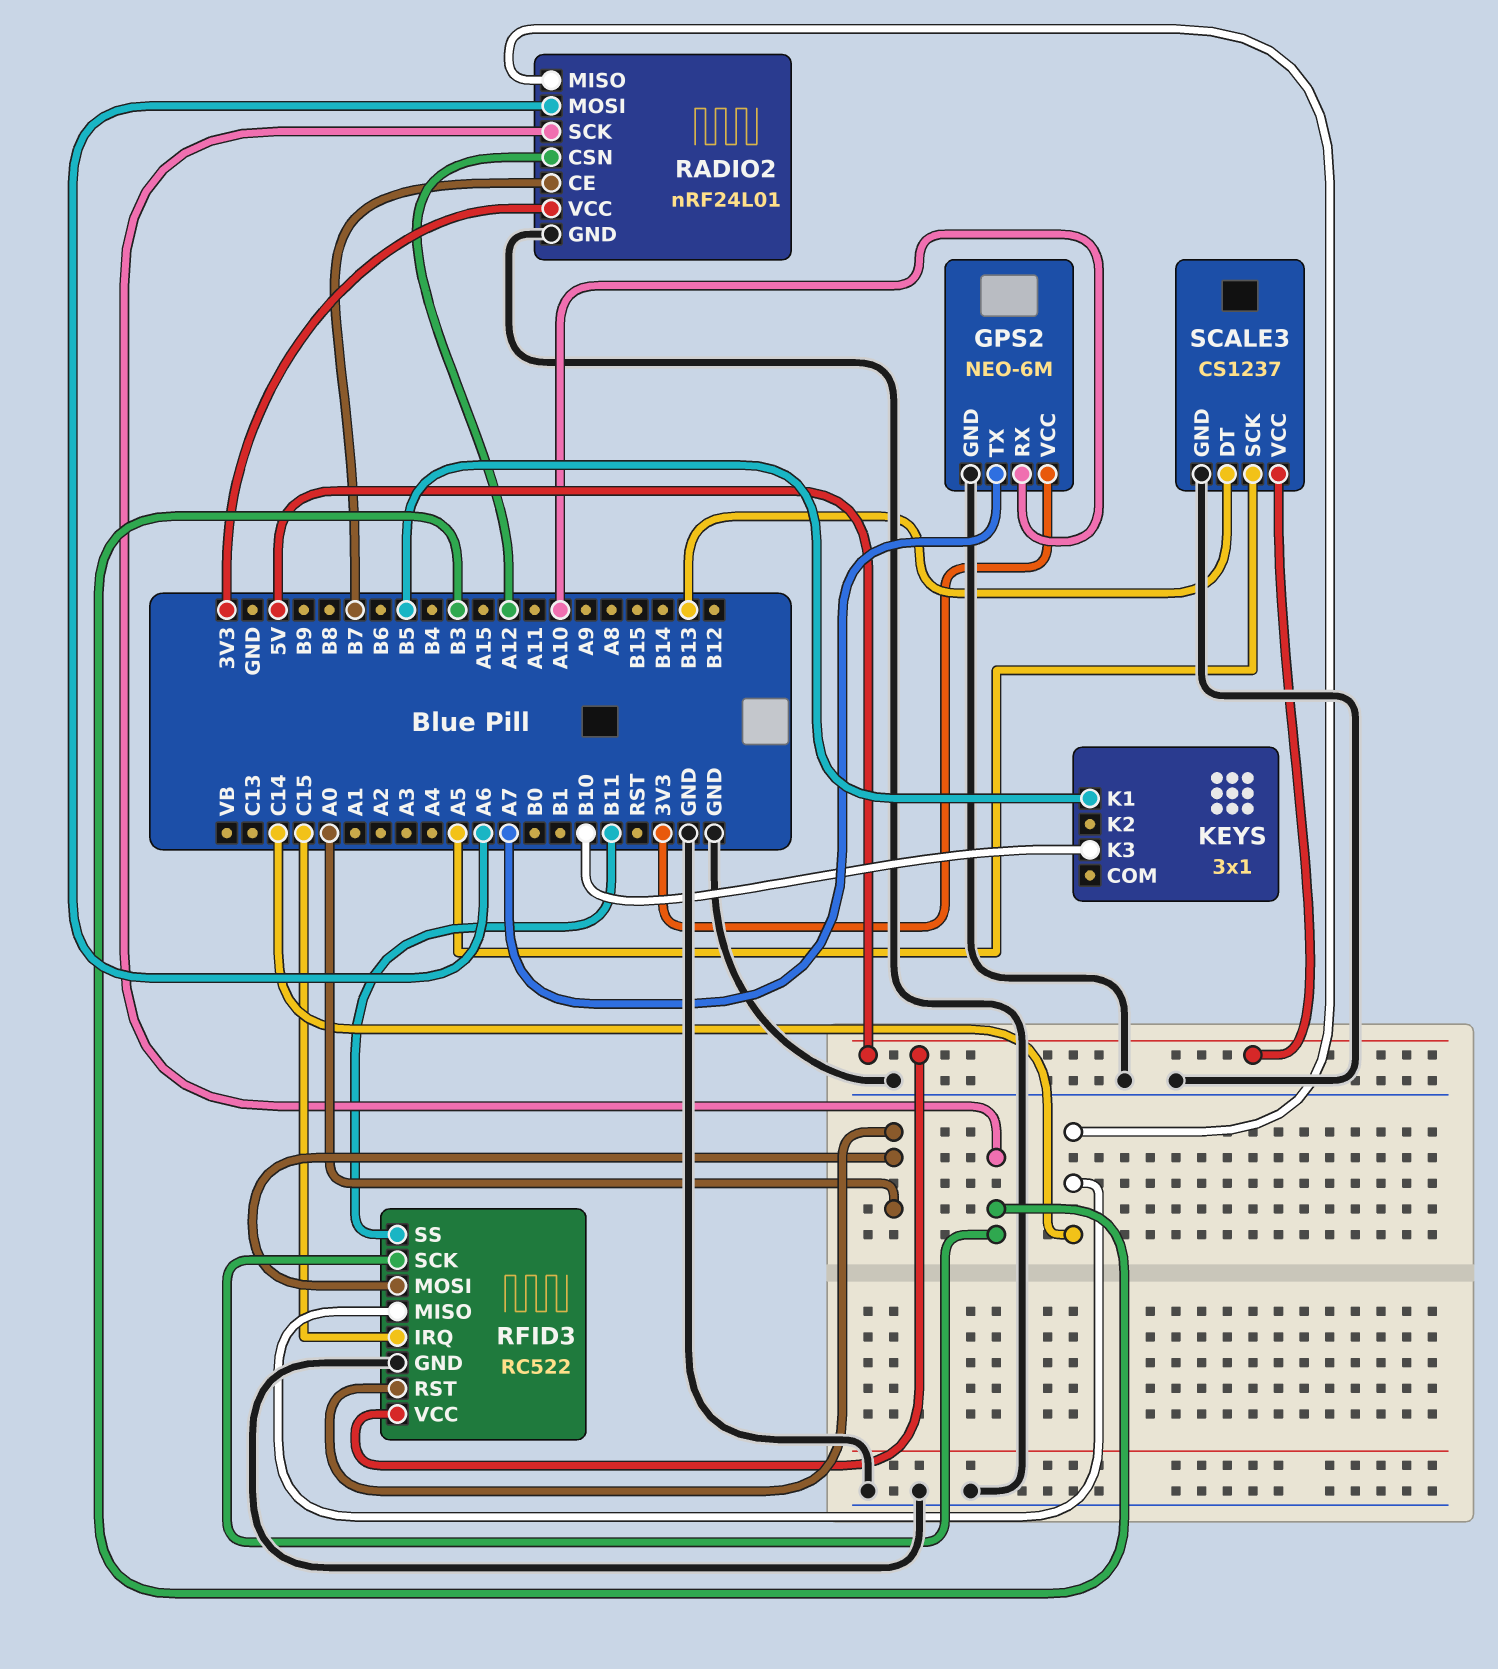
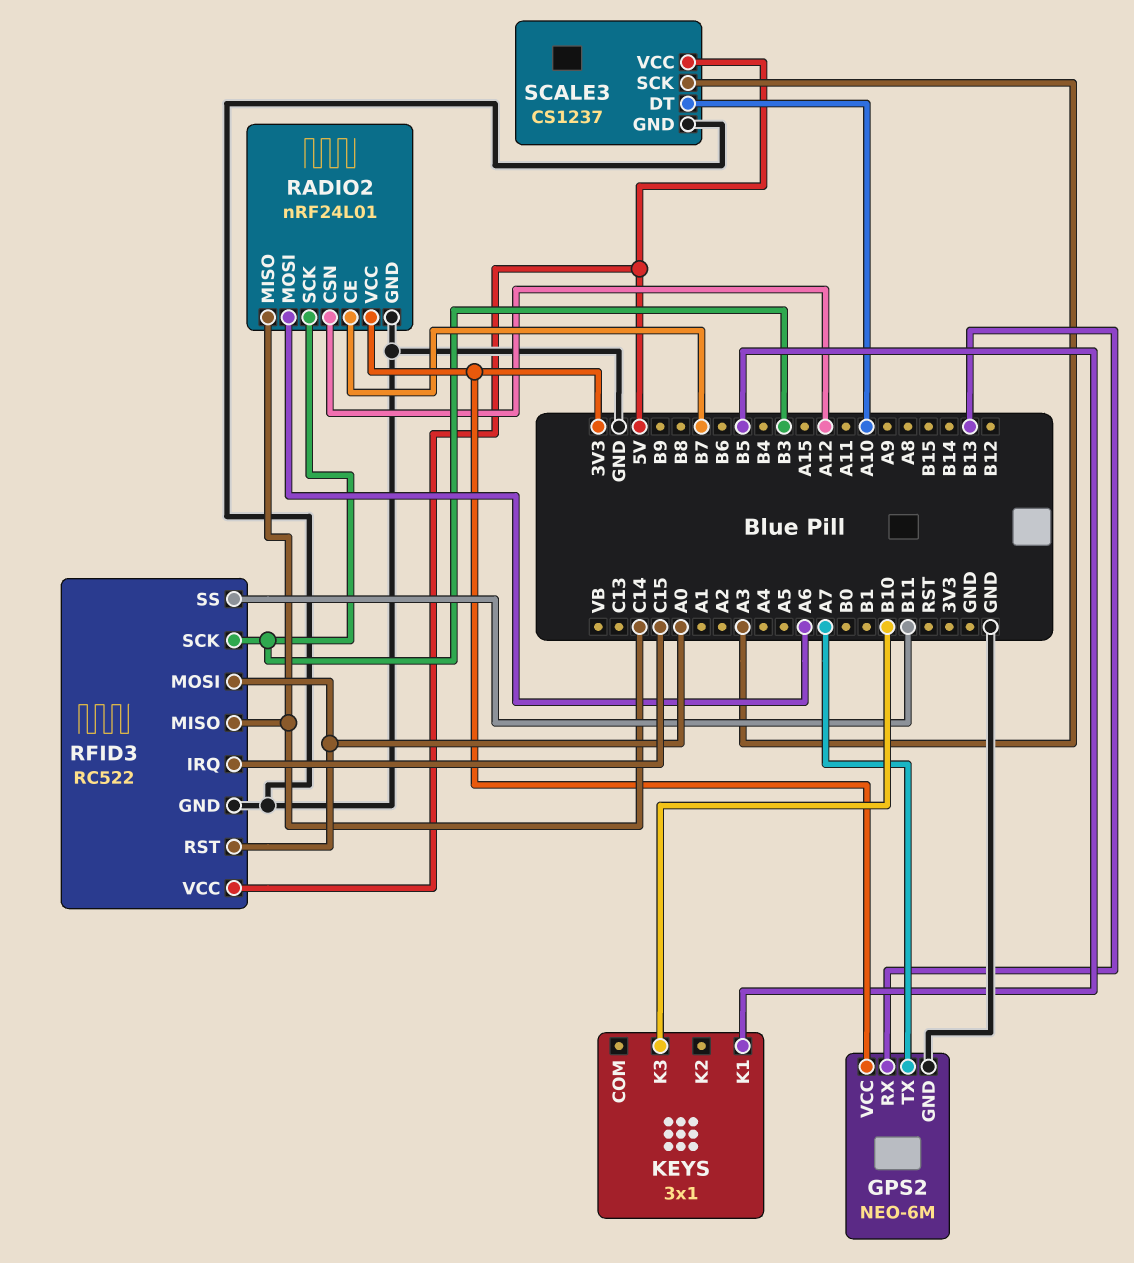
GPS2 pin RX: A10 -> B13
SCALE3 pin DT: B13 -> A10
SCALE3 pin SCK: A5 -> A3

